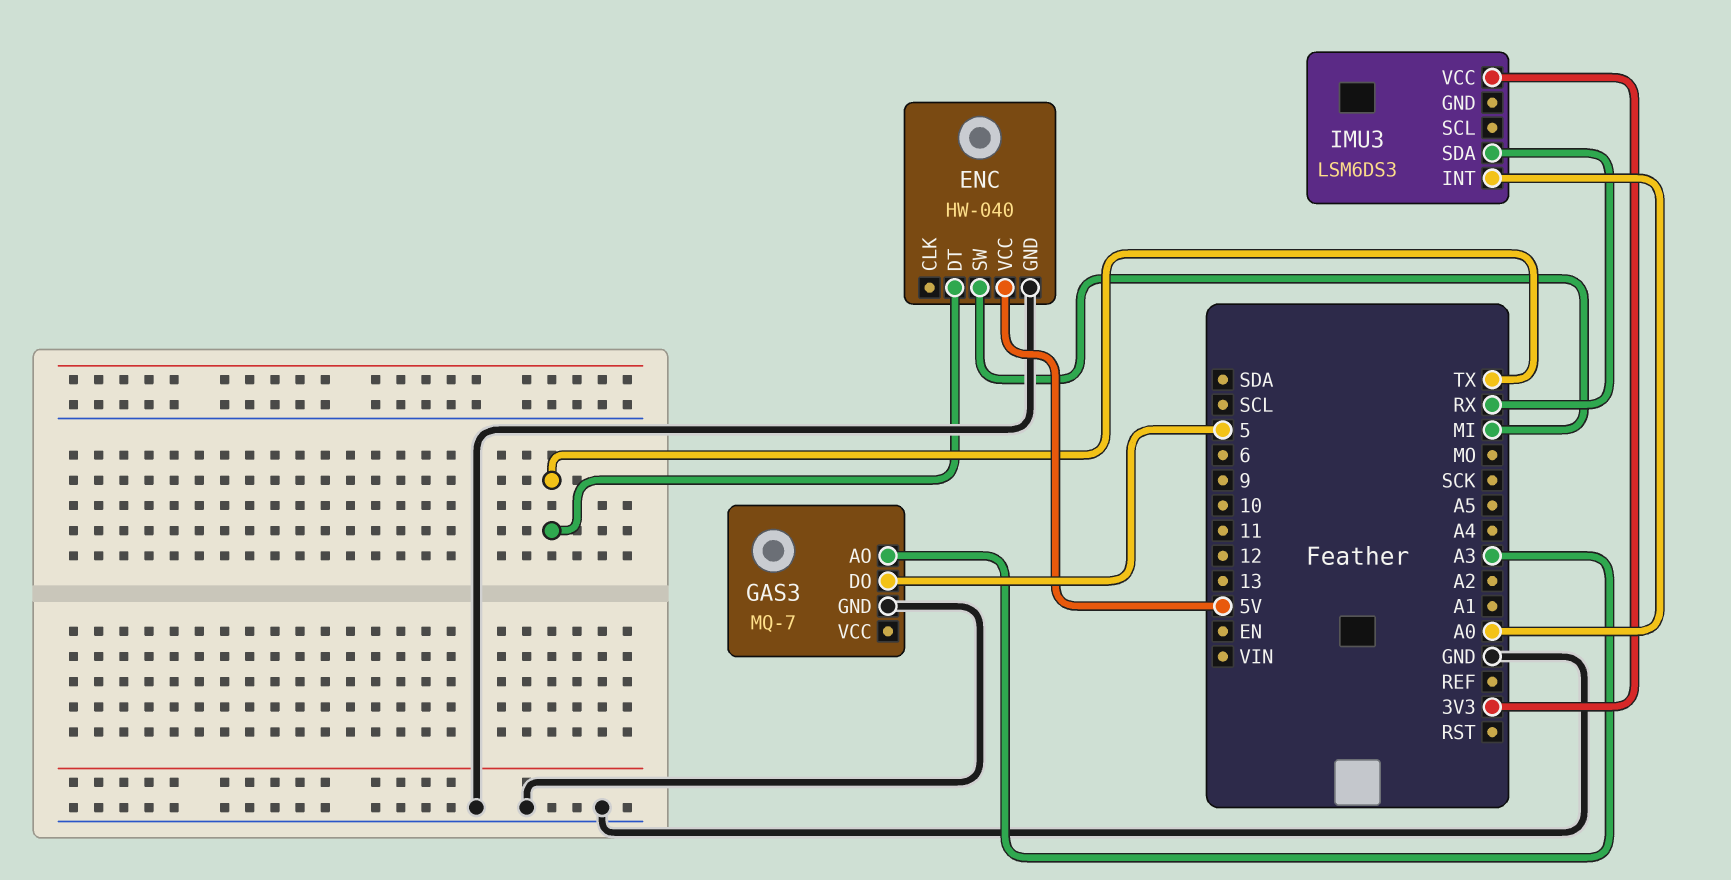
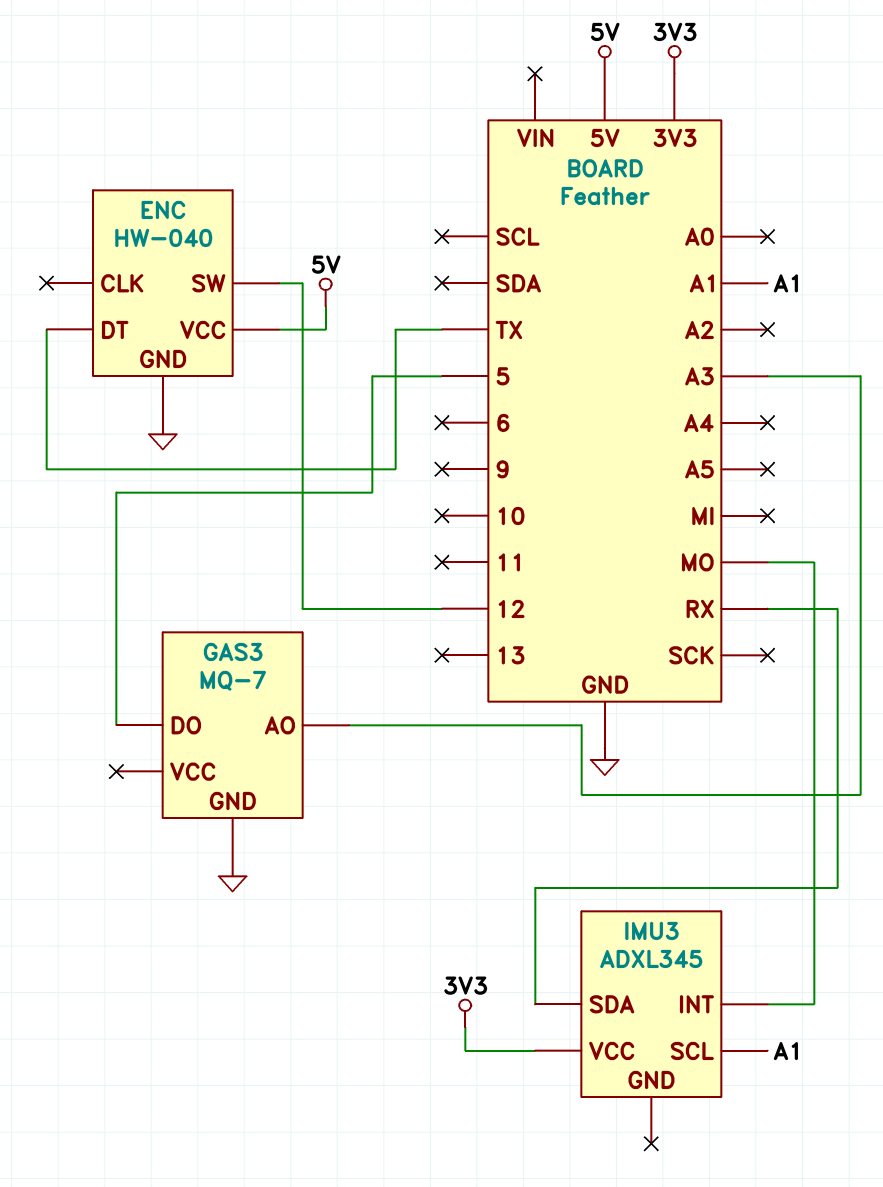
ENC pin SW: MI -> 12
IMU3: LSM6DS3 -> ADXL345
IMU3 pin INT: A0 -> MO
IMU3 pin SCL: none -> A1

